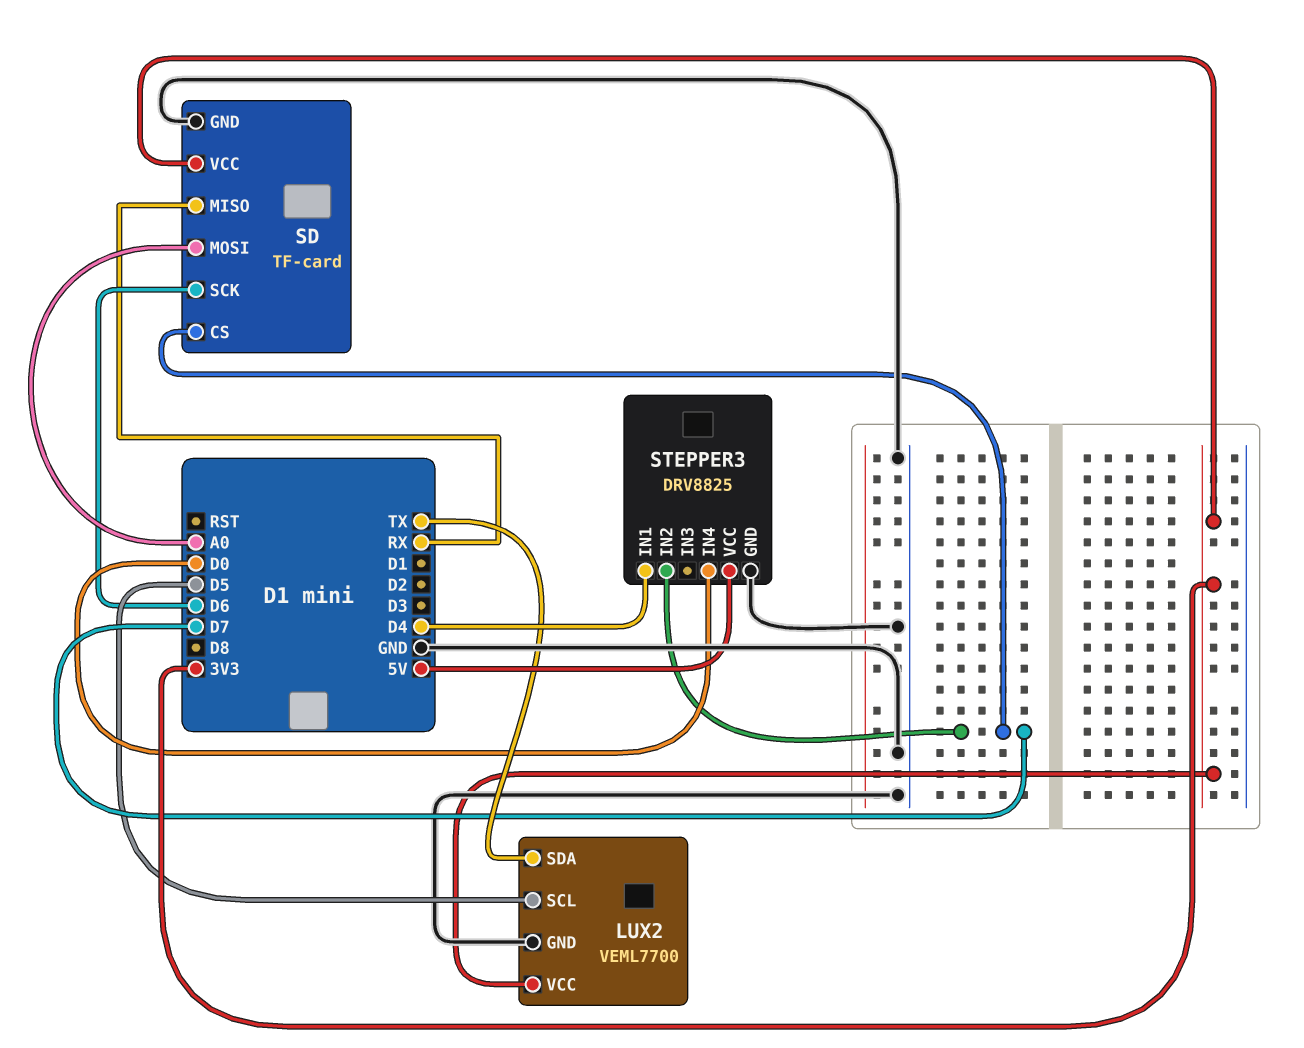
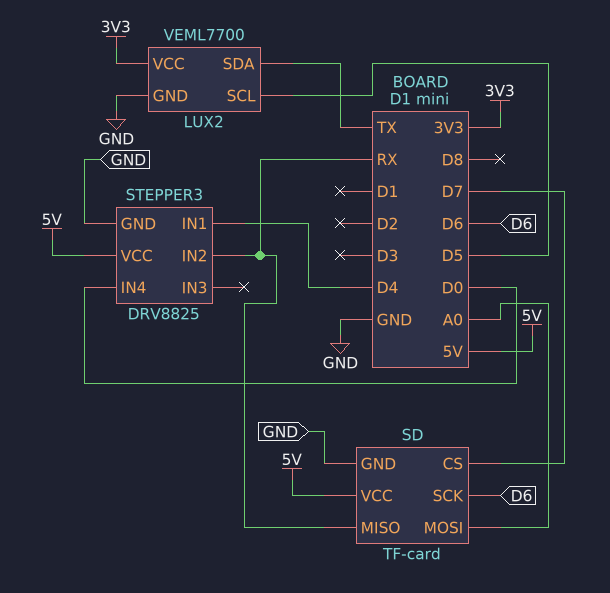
SD pin VCC: 3V3 -> 5V
STEPPER3 pin IN2: D7 -> RX

